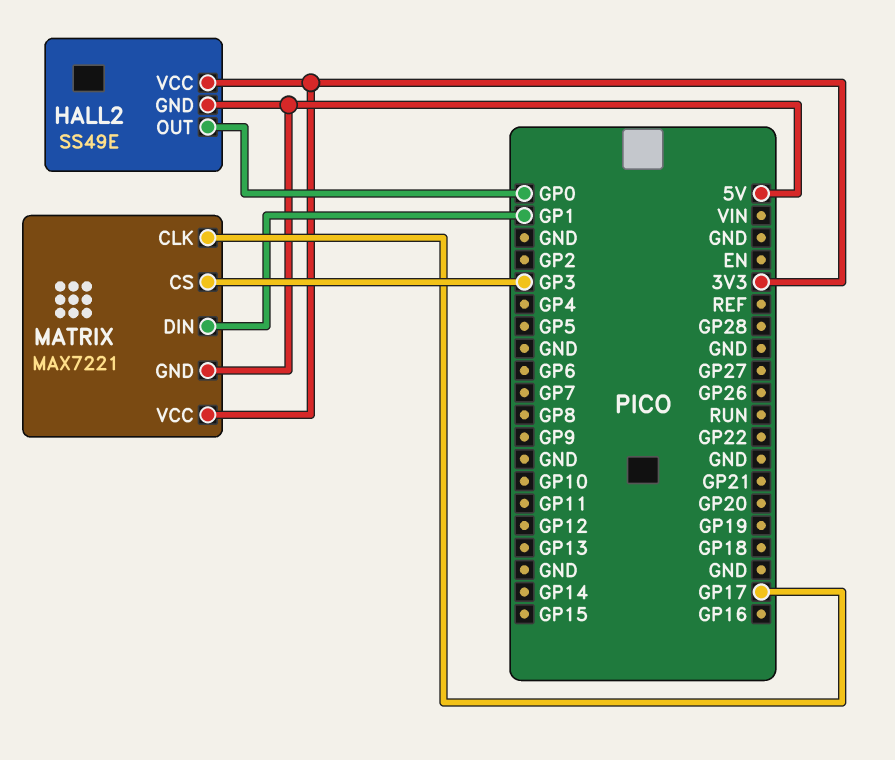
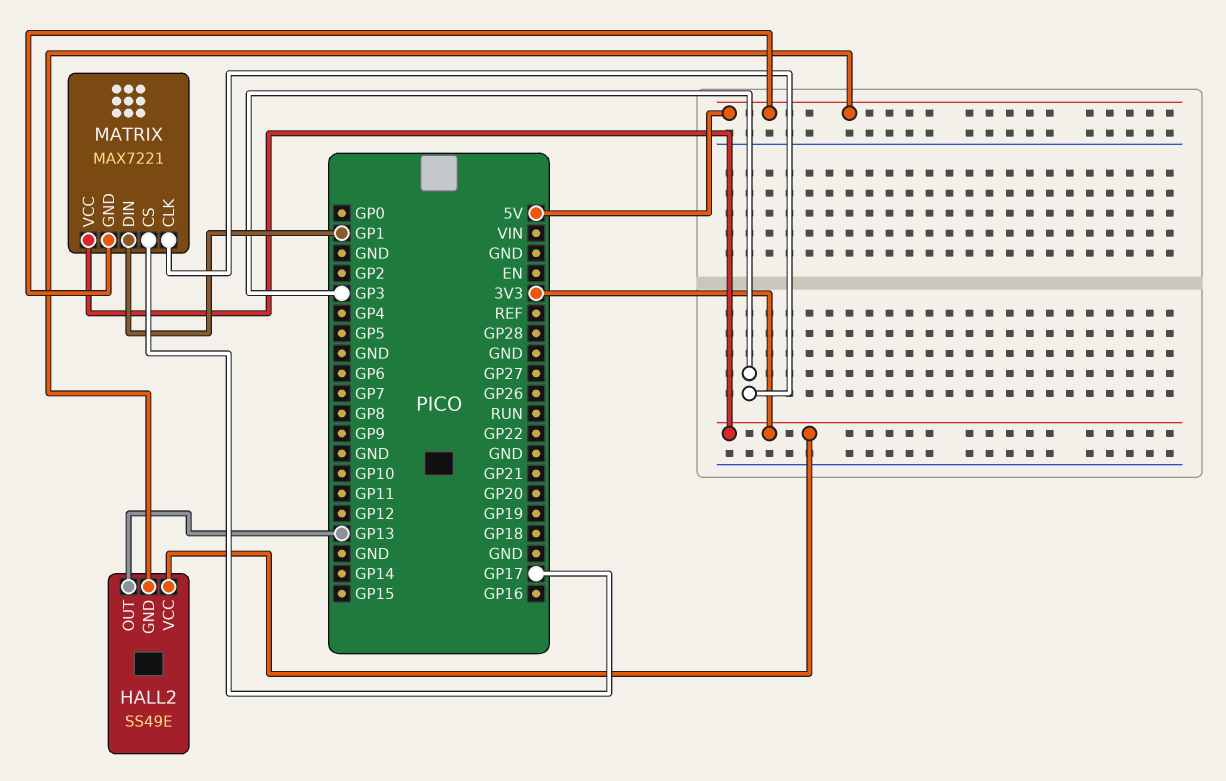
HALL2 pin OUT: GP0 -> GP13
MATRIX pin CLK: GP17 -> GP3
MATRIX pin CS: GP3 -> GP17

